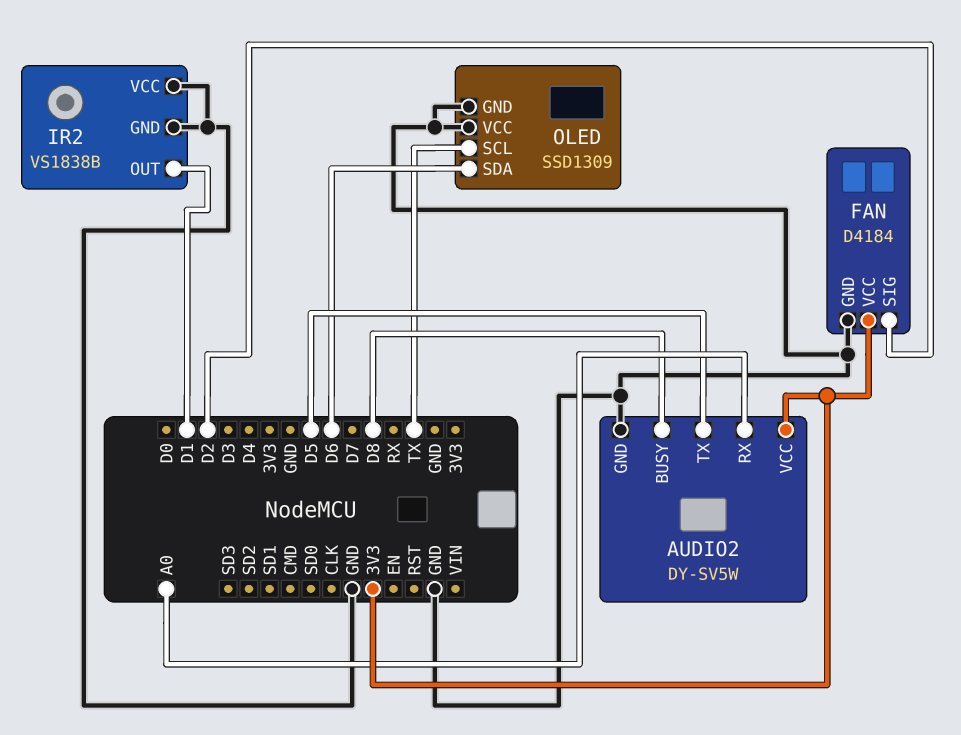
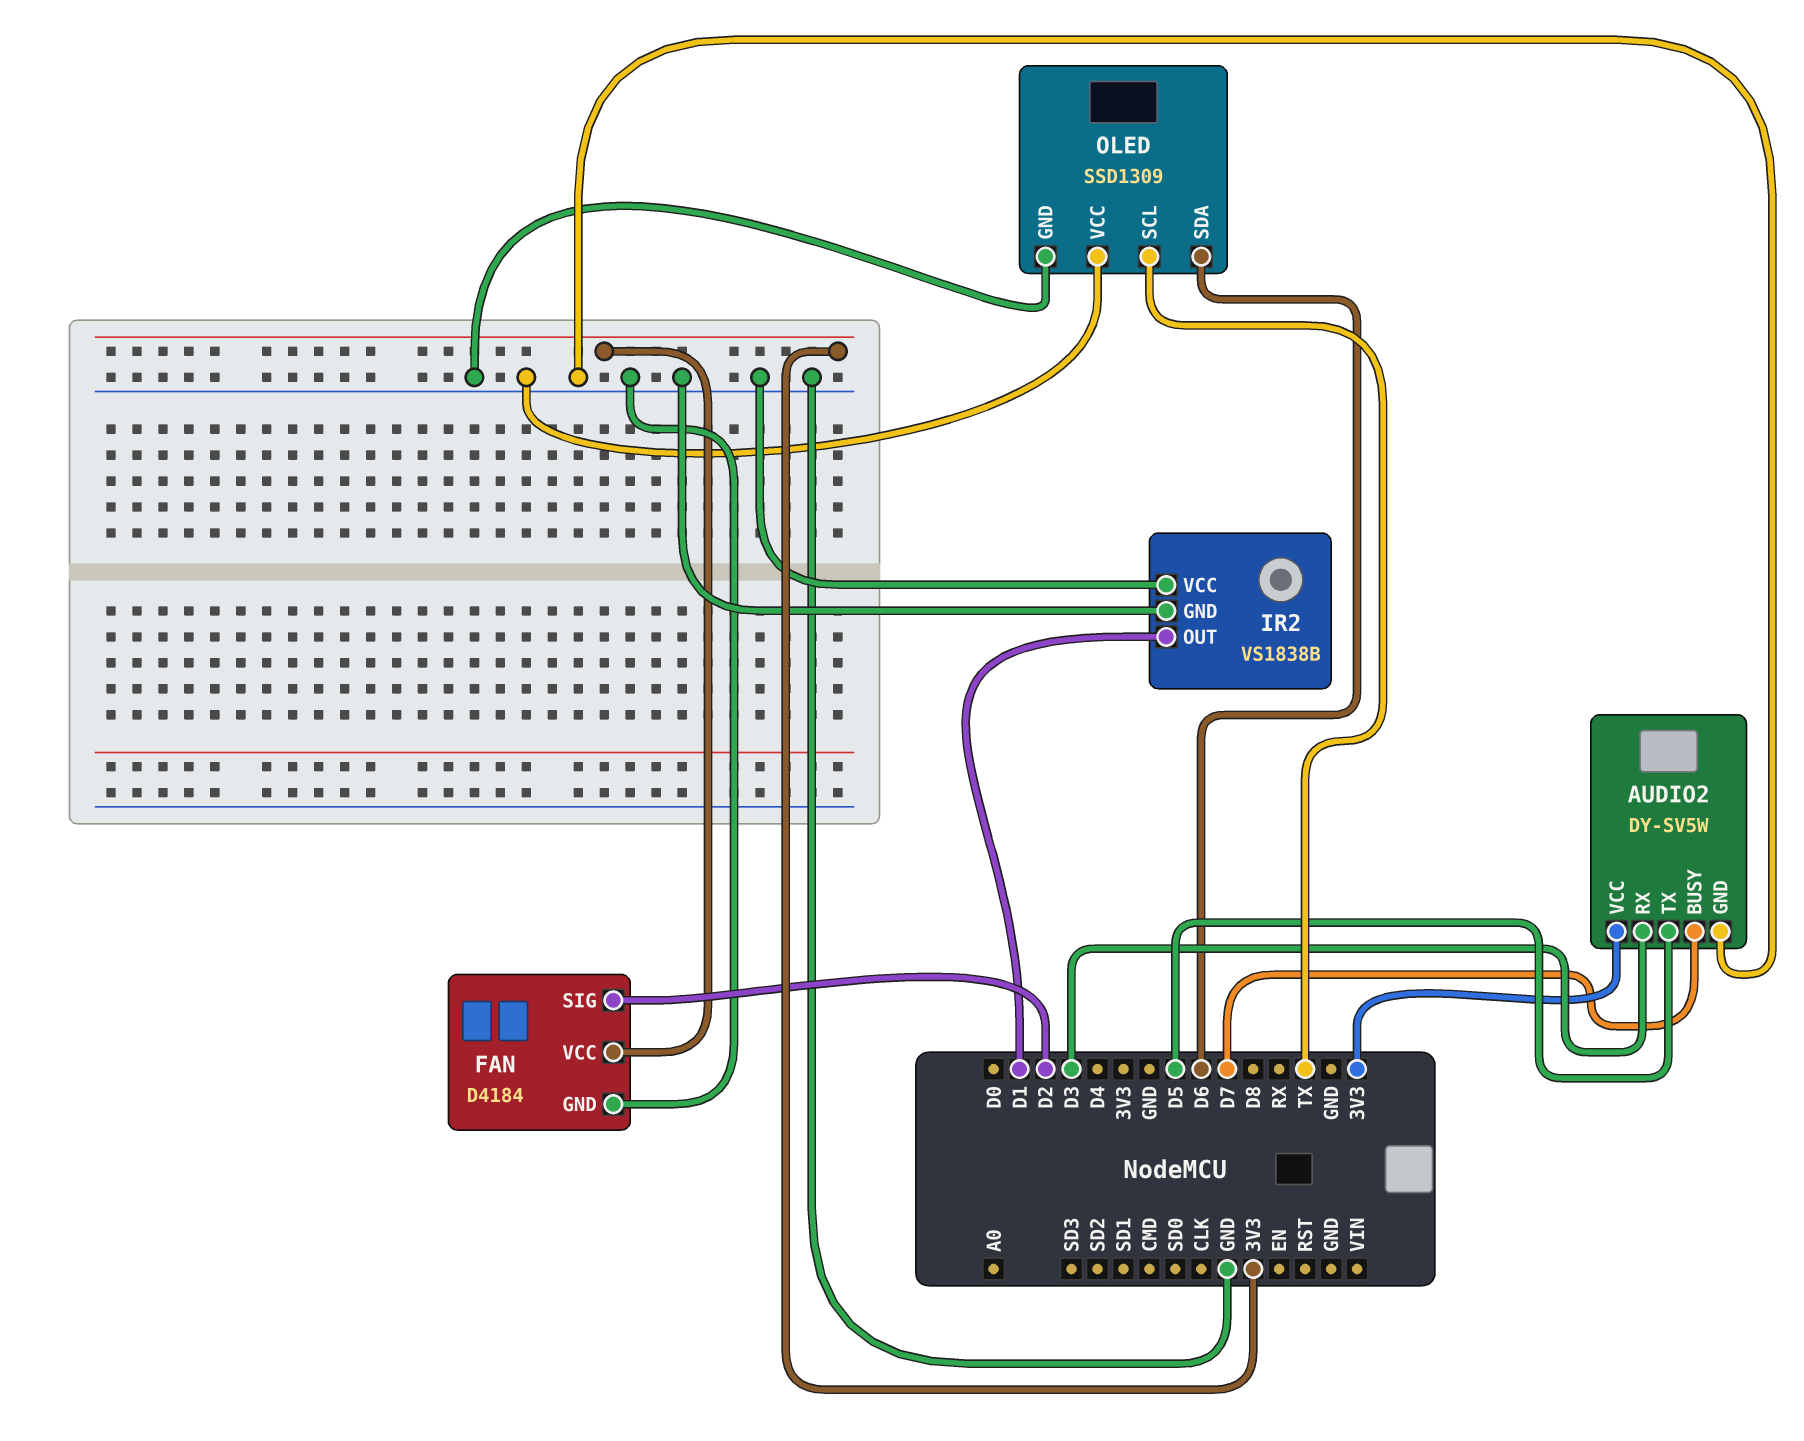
AUDIO2 pin BUSY: D8 -> D7
AUDIO2 pin RX: A0 -> D3

